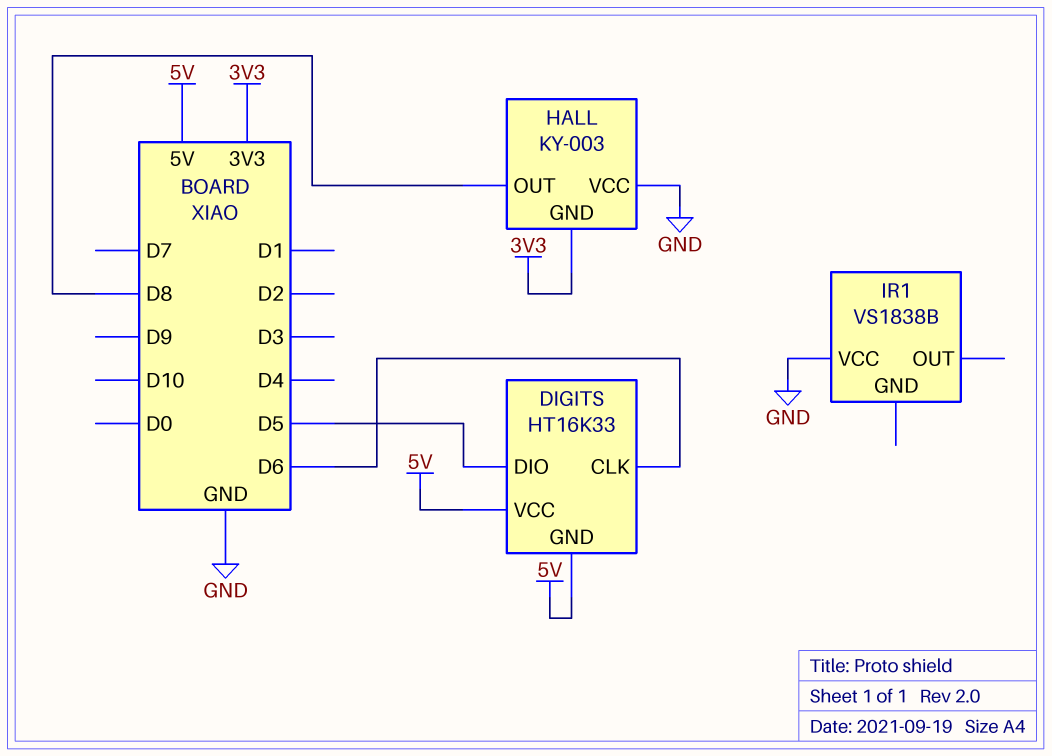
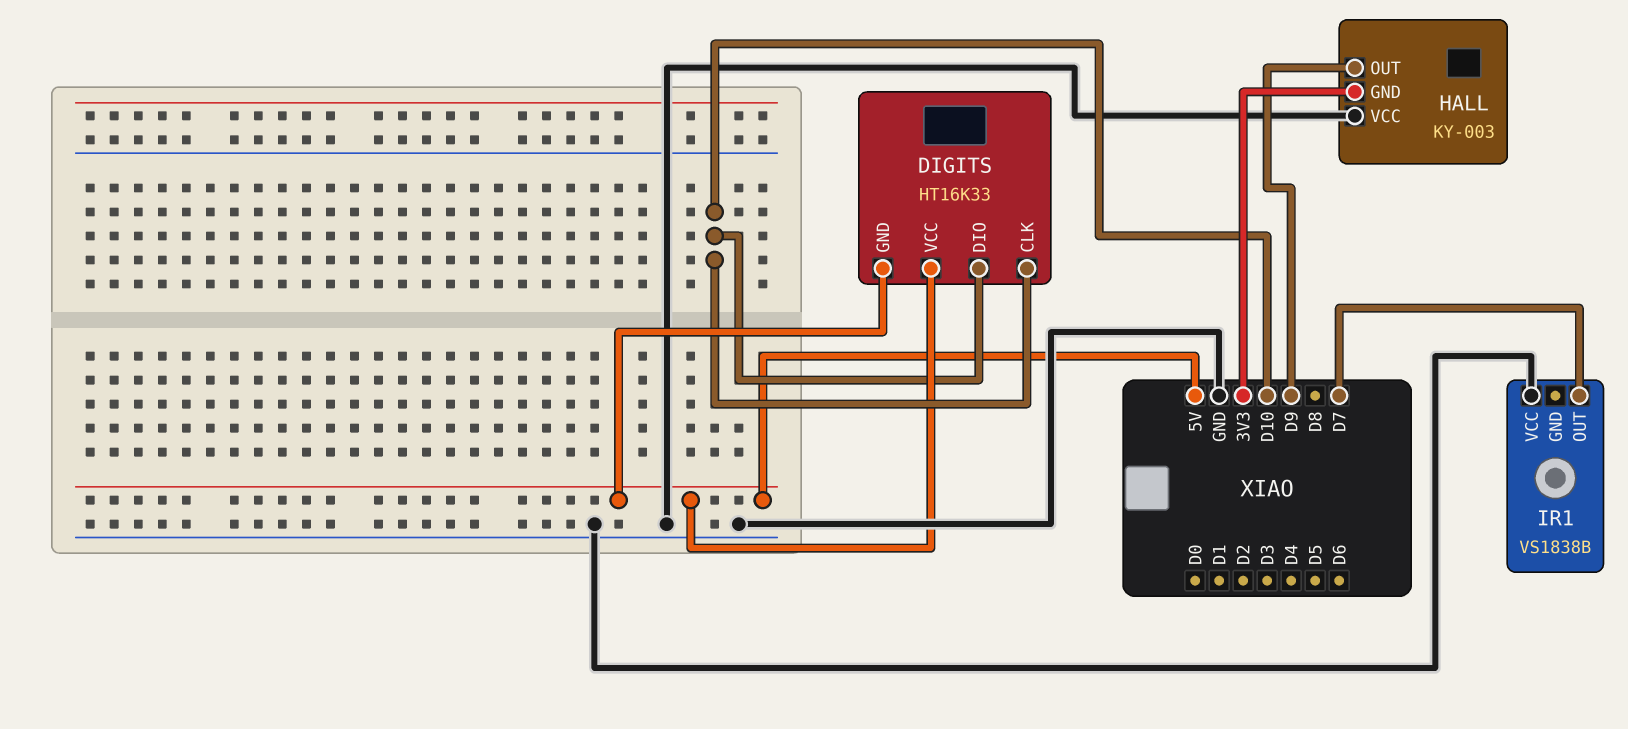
DIGITS pin CLK: D6 -> D10
DIGITS pin DIO: D5 -> D10
HALL pin OUT: D8 -> D9
IR1 pin OUT: none -> D7

